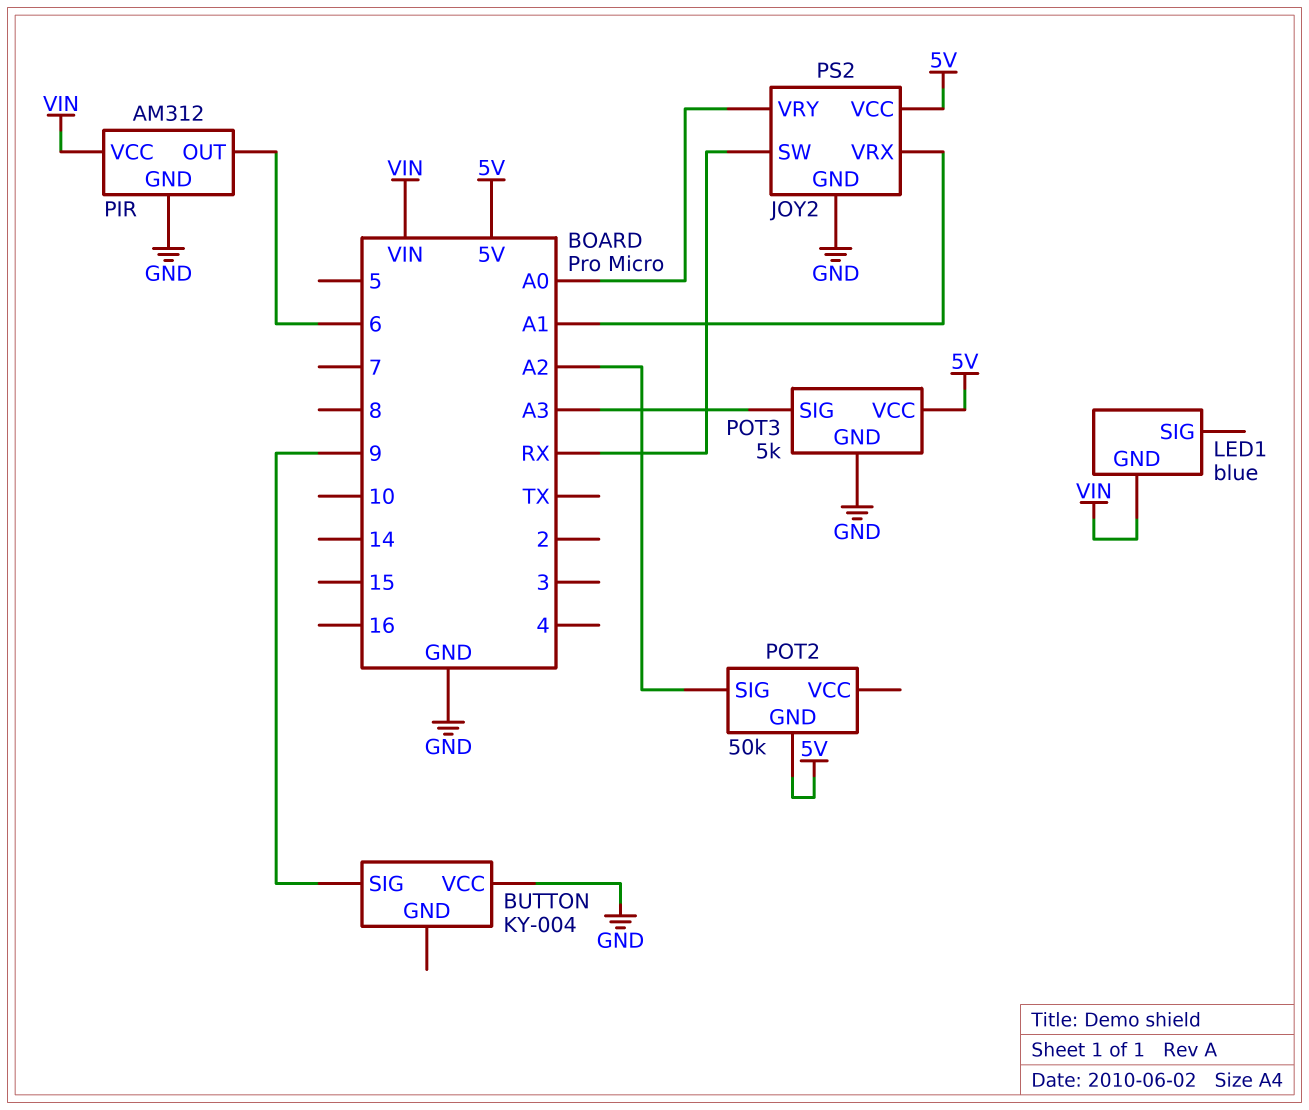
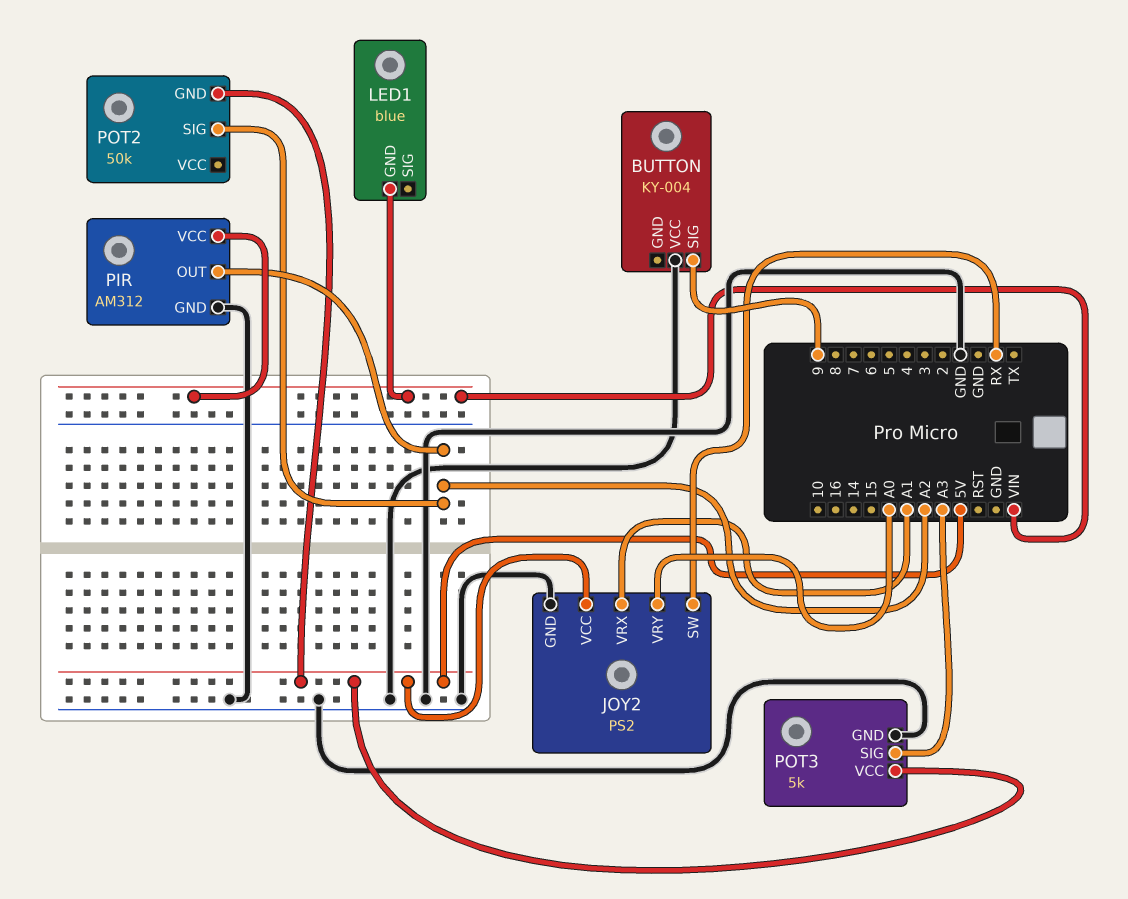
PIR pin OUT: 6 -> A2

